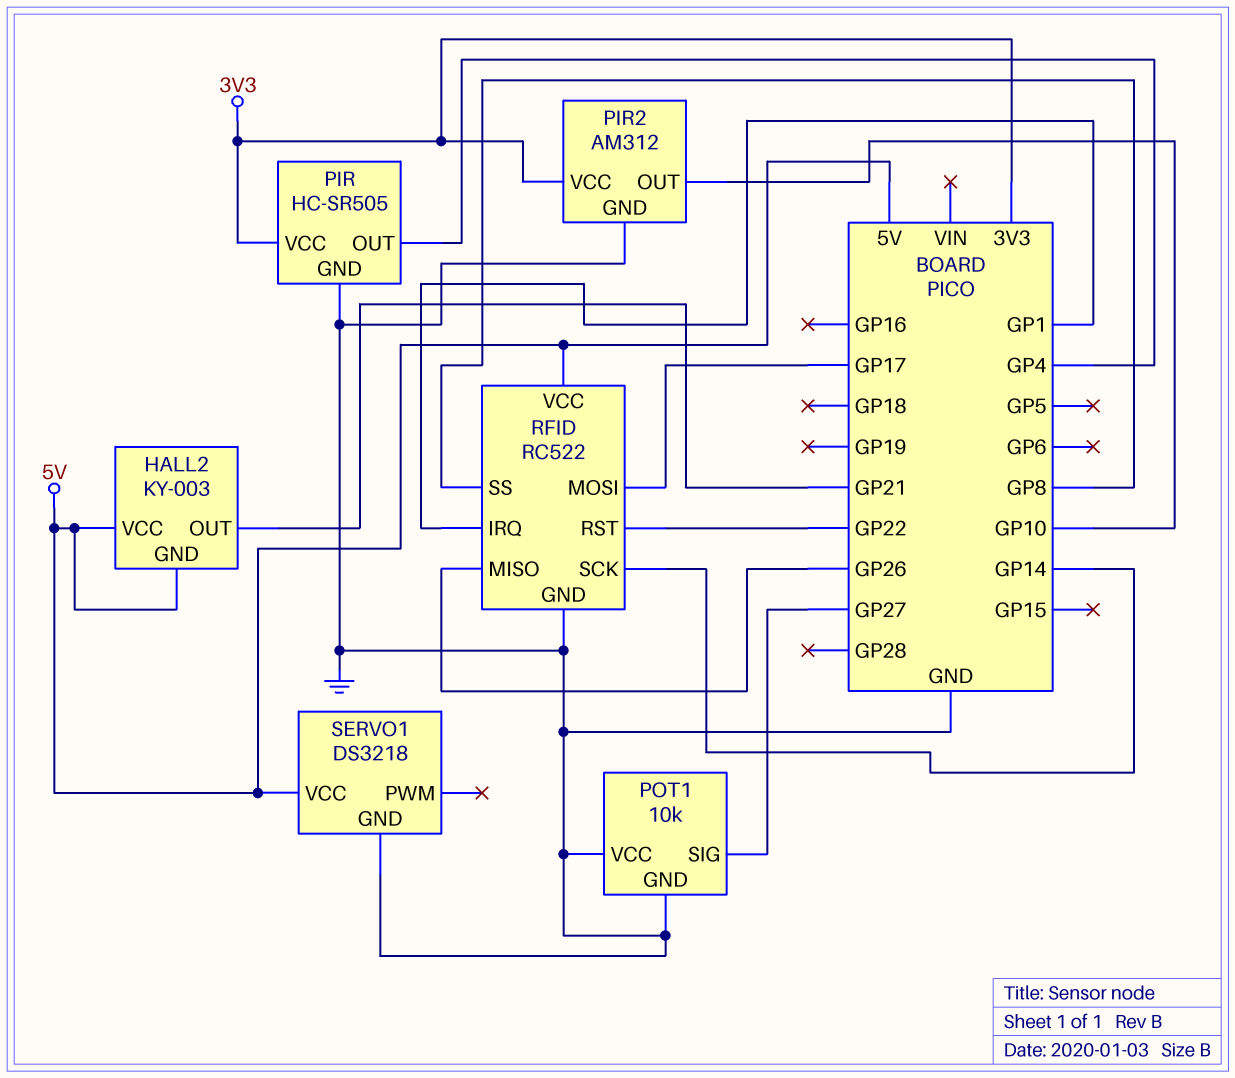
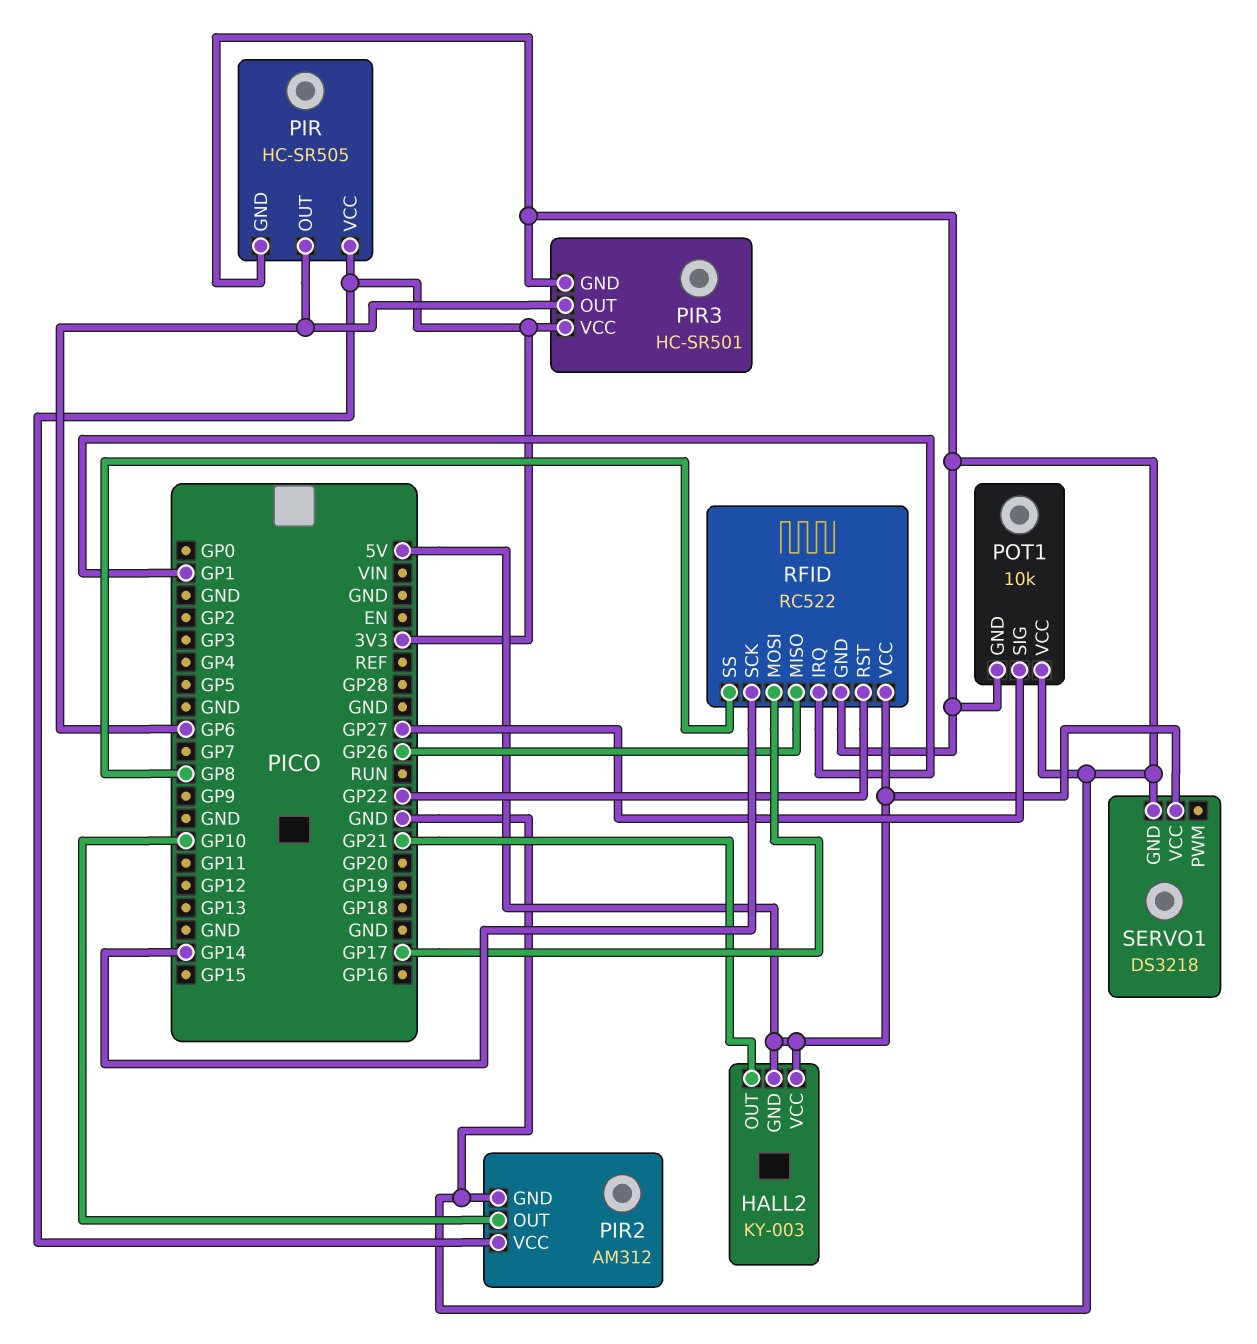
PIR pin OUT: GP4 -> GP6
PIR3: none -> HC-SR501
PIR3 pin GND: none -> GND
PIR3 pin OUT: none -> GP6
PIR3 pin VCC: none -> 3V3

